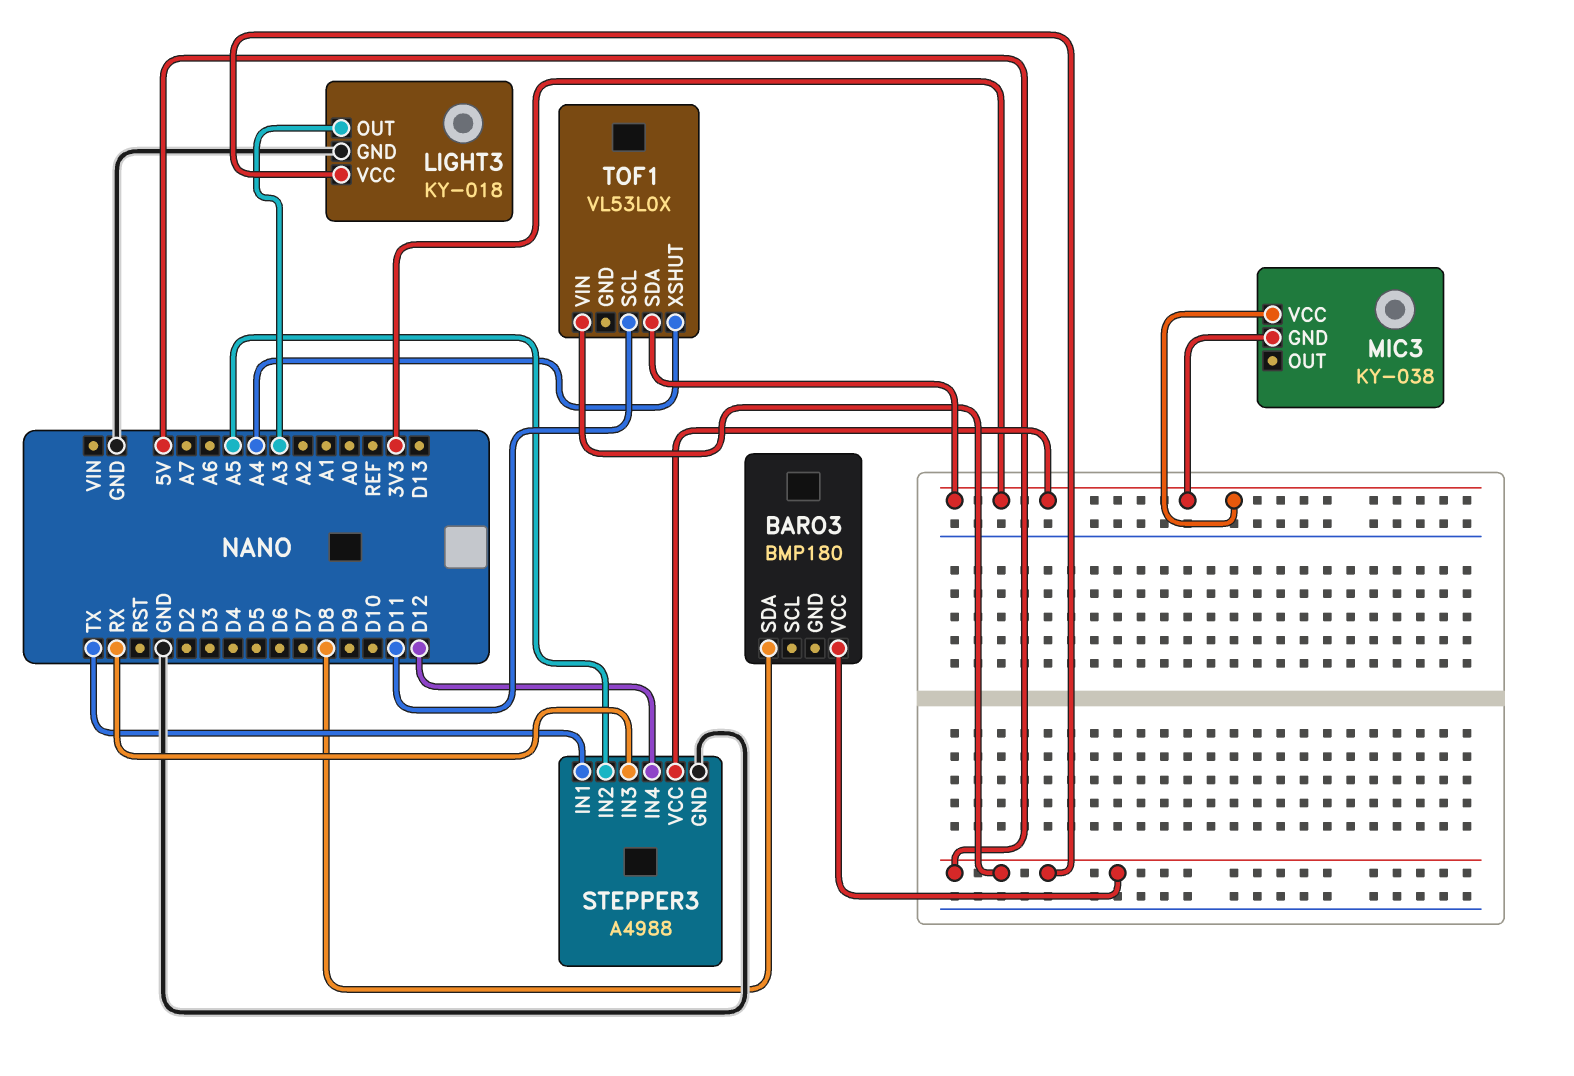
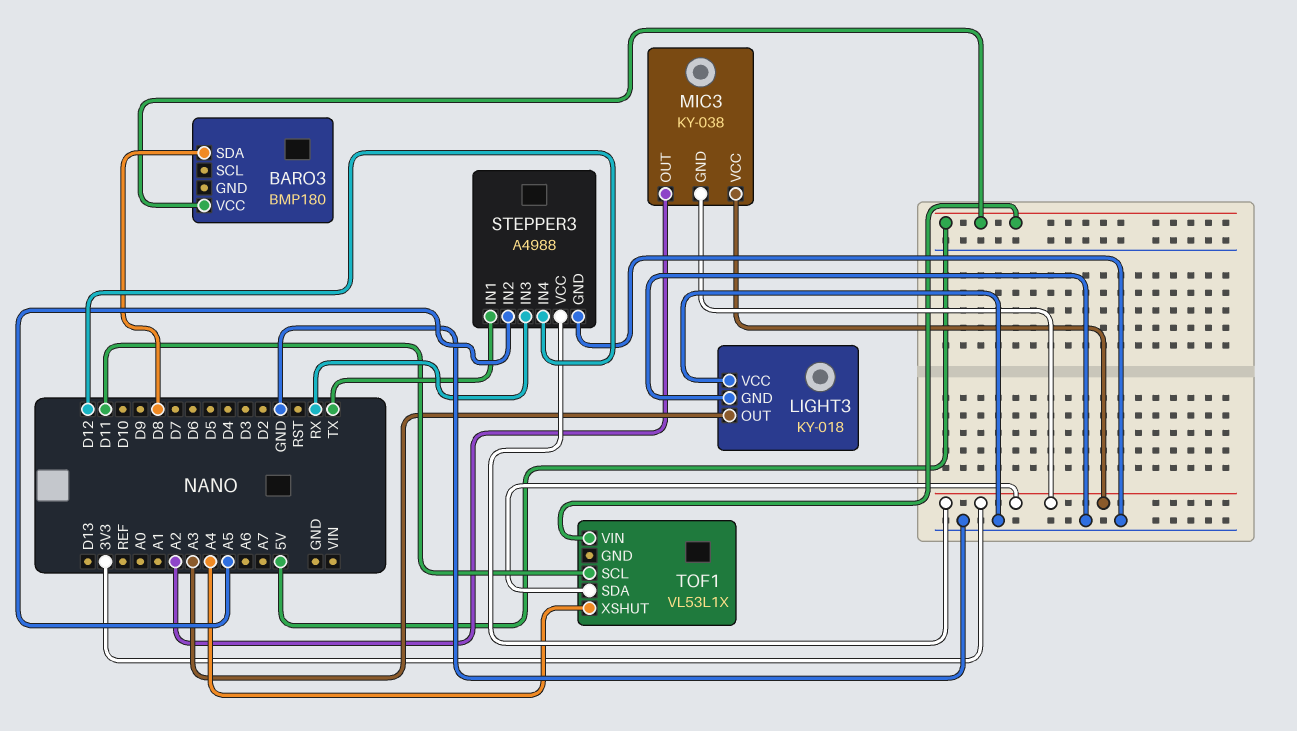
LIGHT3 pin VCC: 5V -> GND
MIC3 pin OUT: none -> A2
TOF1: VL53L0X -> VL53L1X

